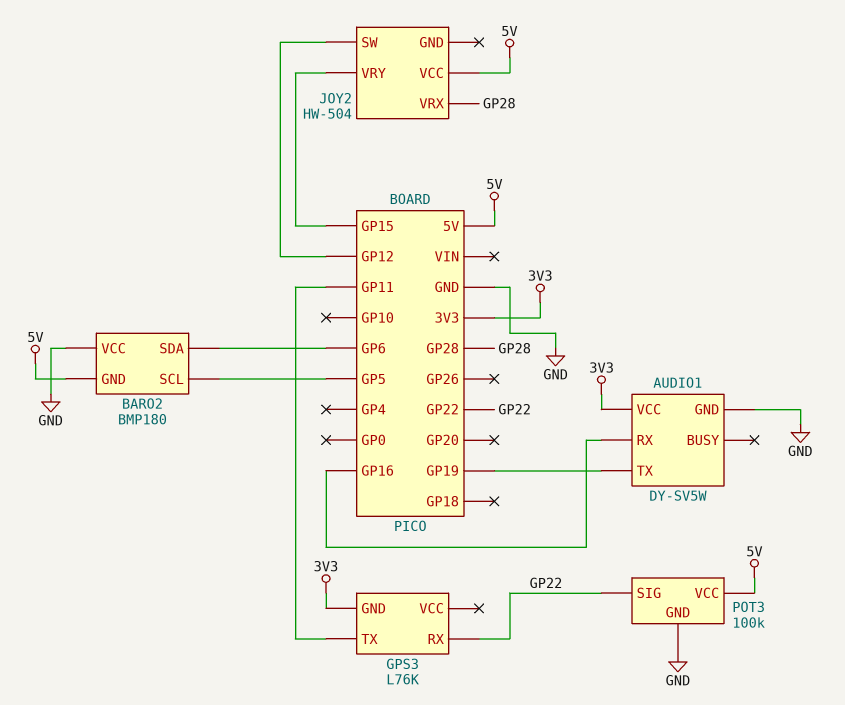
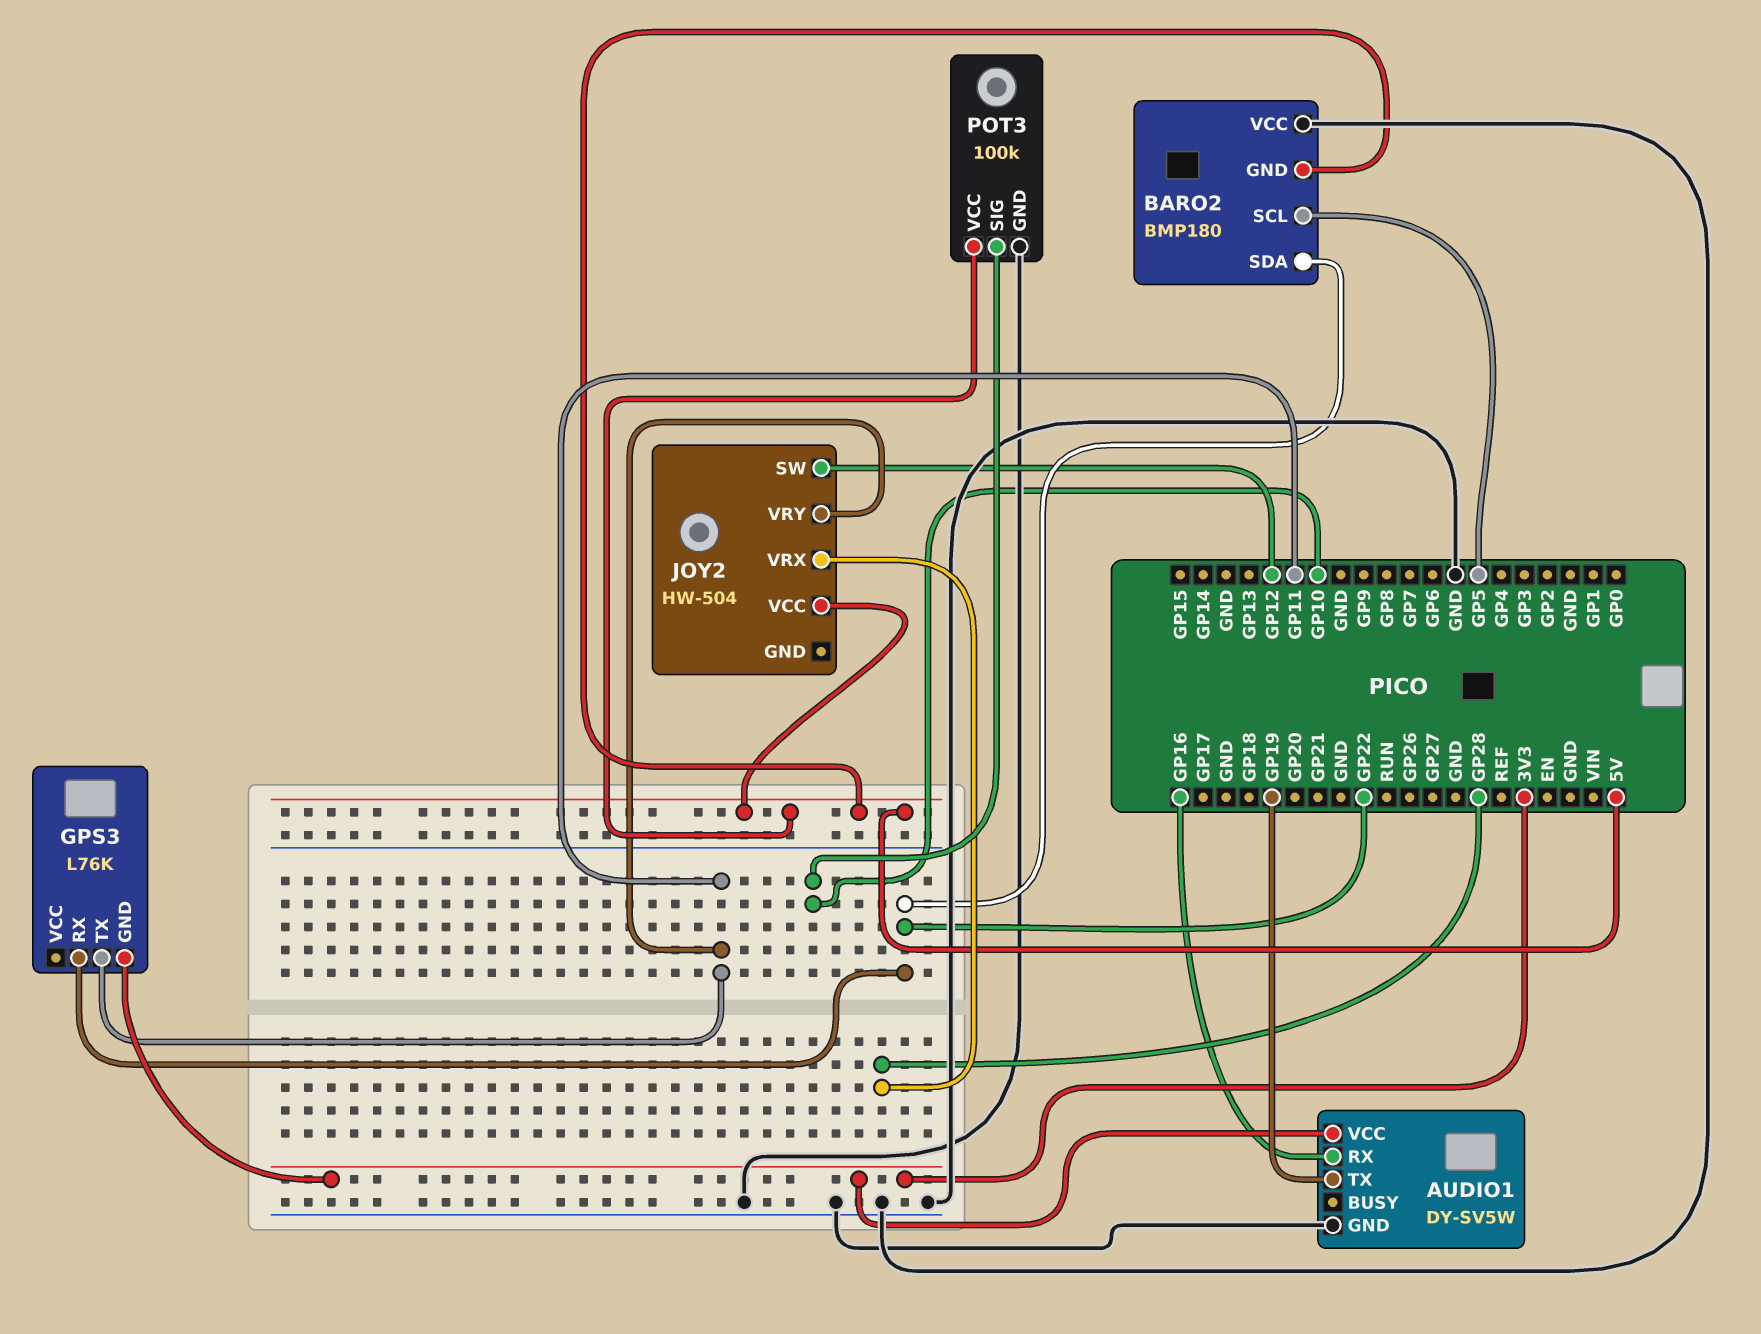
BARO2 pin SDA: GP6 -> GP22
JOY2 pin VRY: GP15 -> GP11
POT3 pin SIG: GP22 -> GP10

